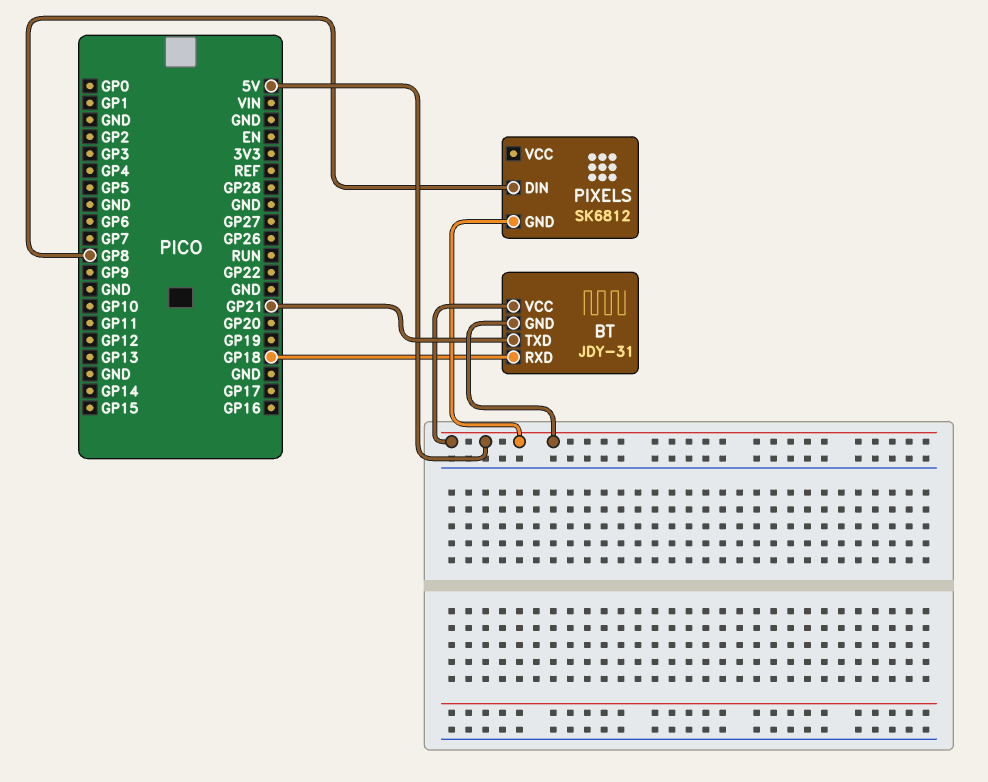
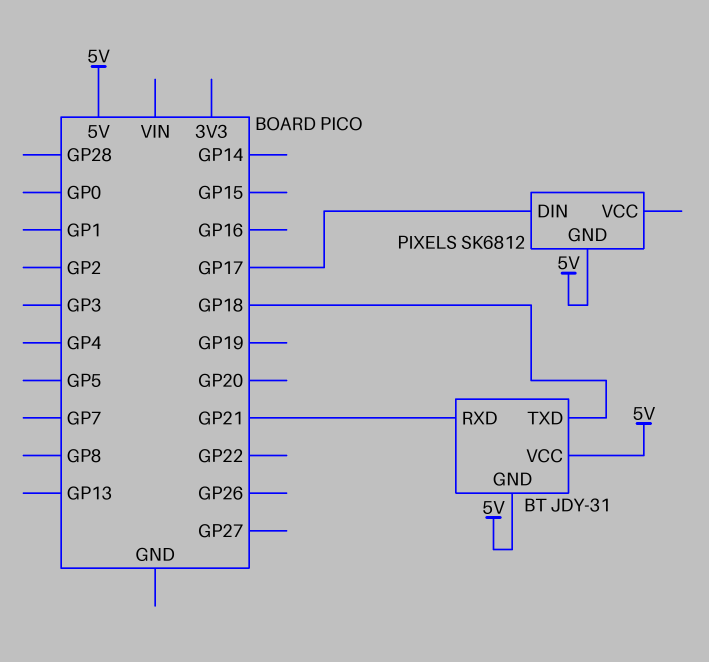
BT pin RXD: GP18 -> GP21
BT pin TXD: GP21 -> GP18
PIXELS pin DIN: GP8 -> GP17

